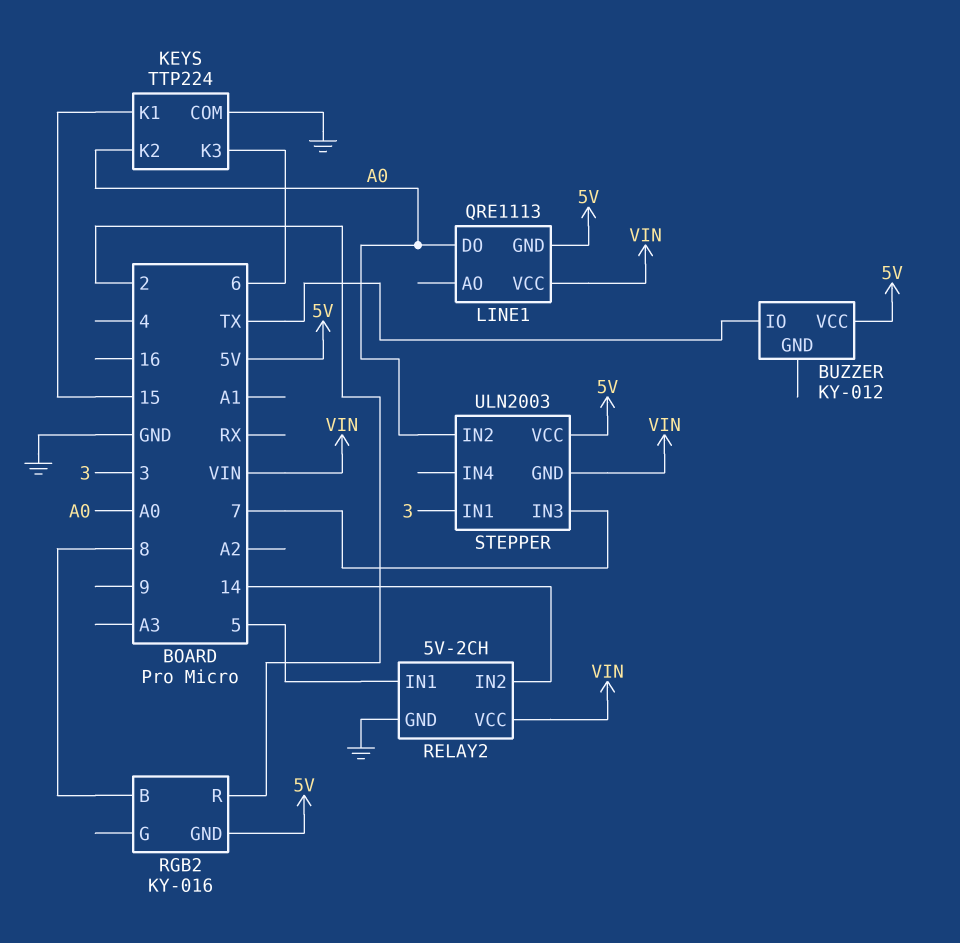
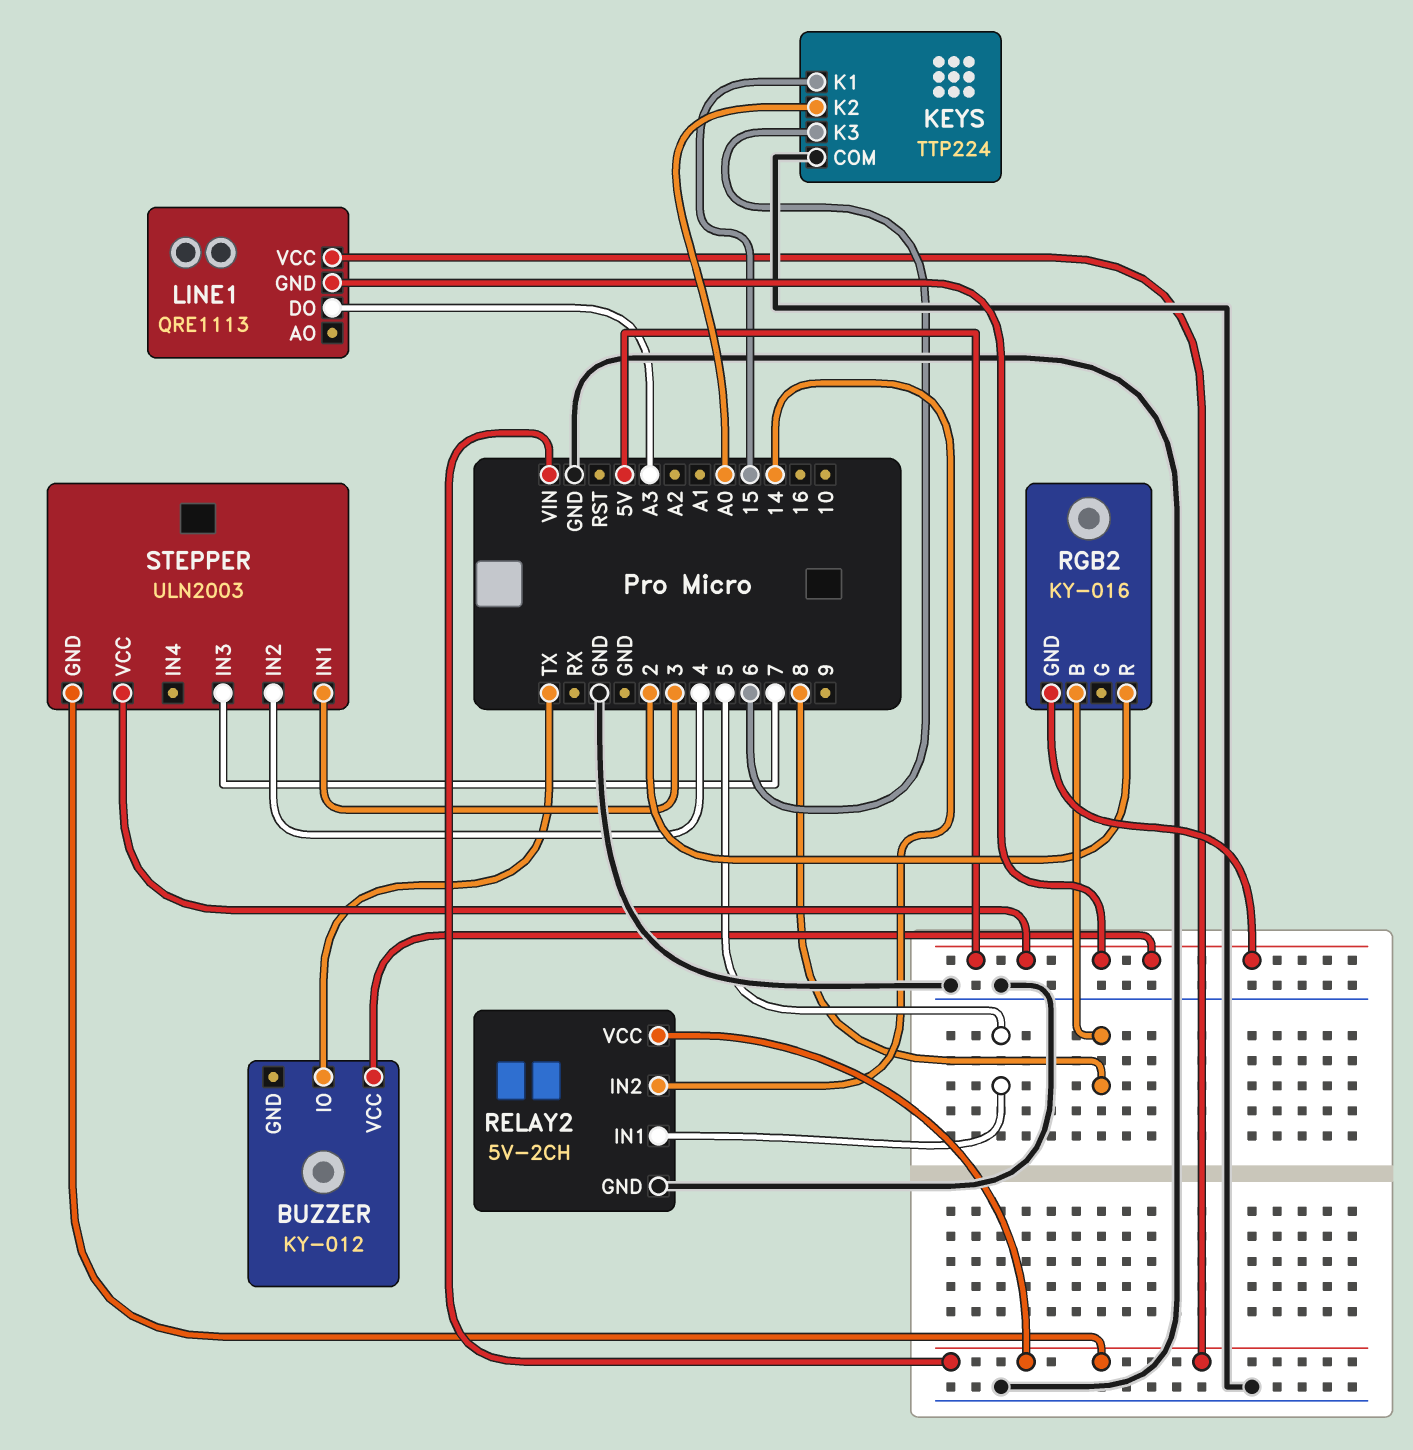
LINE1 pin DO: A0 -> A3
STEPPER pin IN2: A0 -> 4

